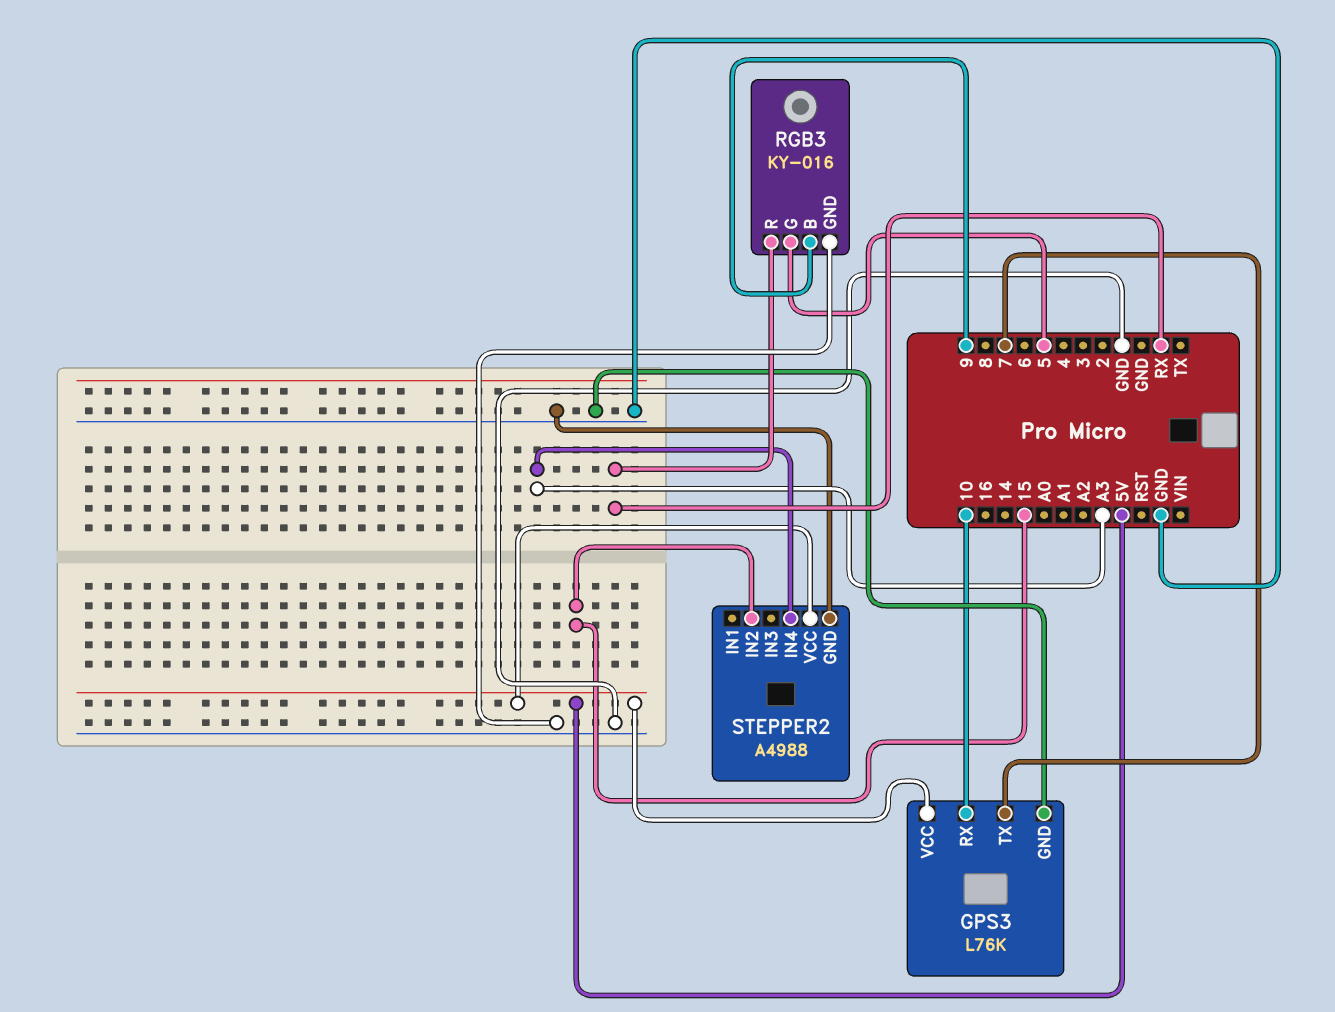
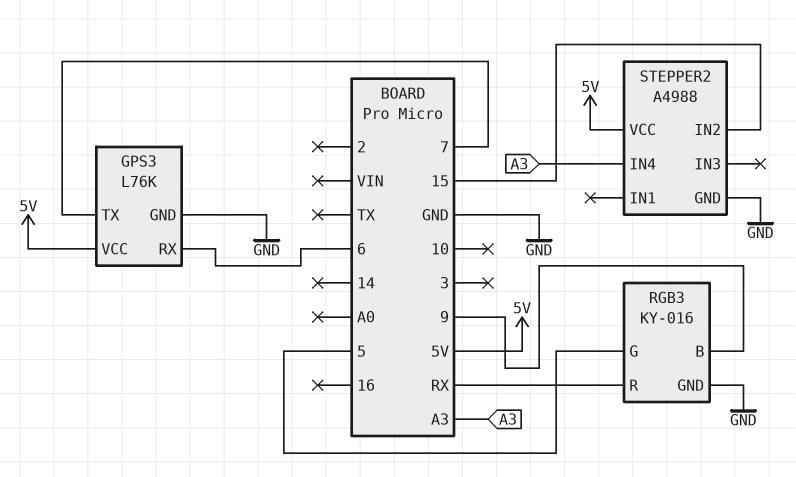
GPS3 pin RX: 10 -> 6

